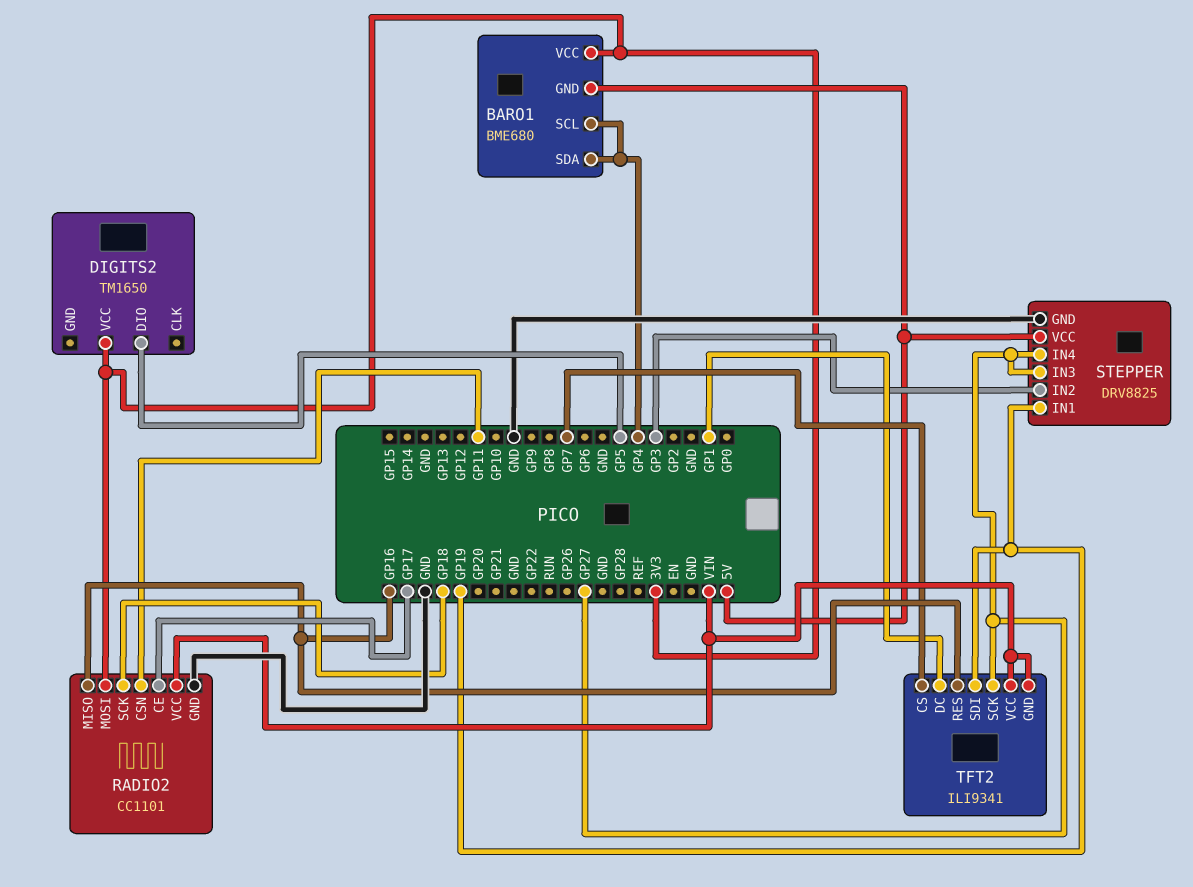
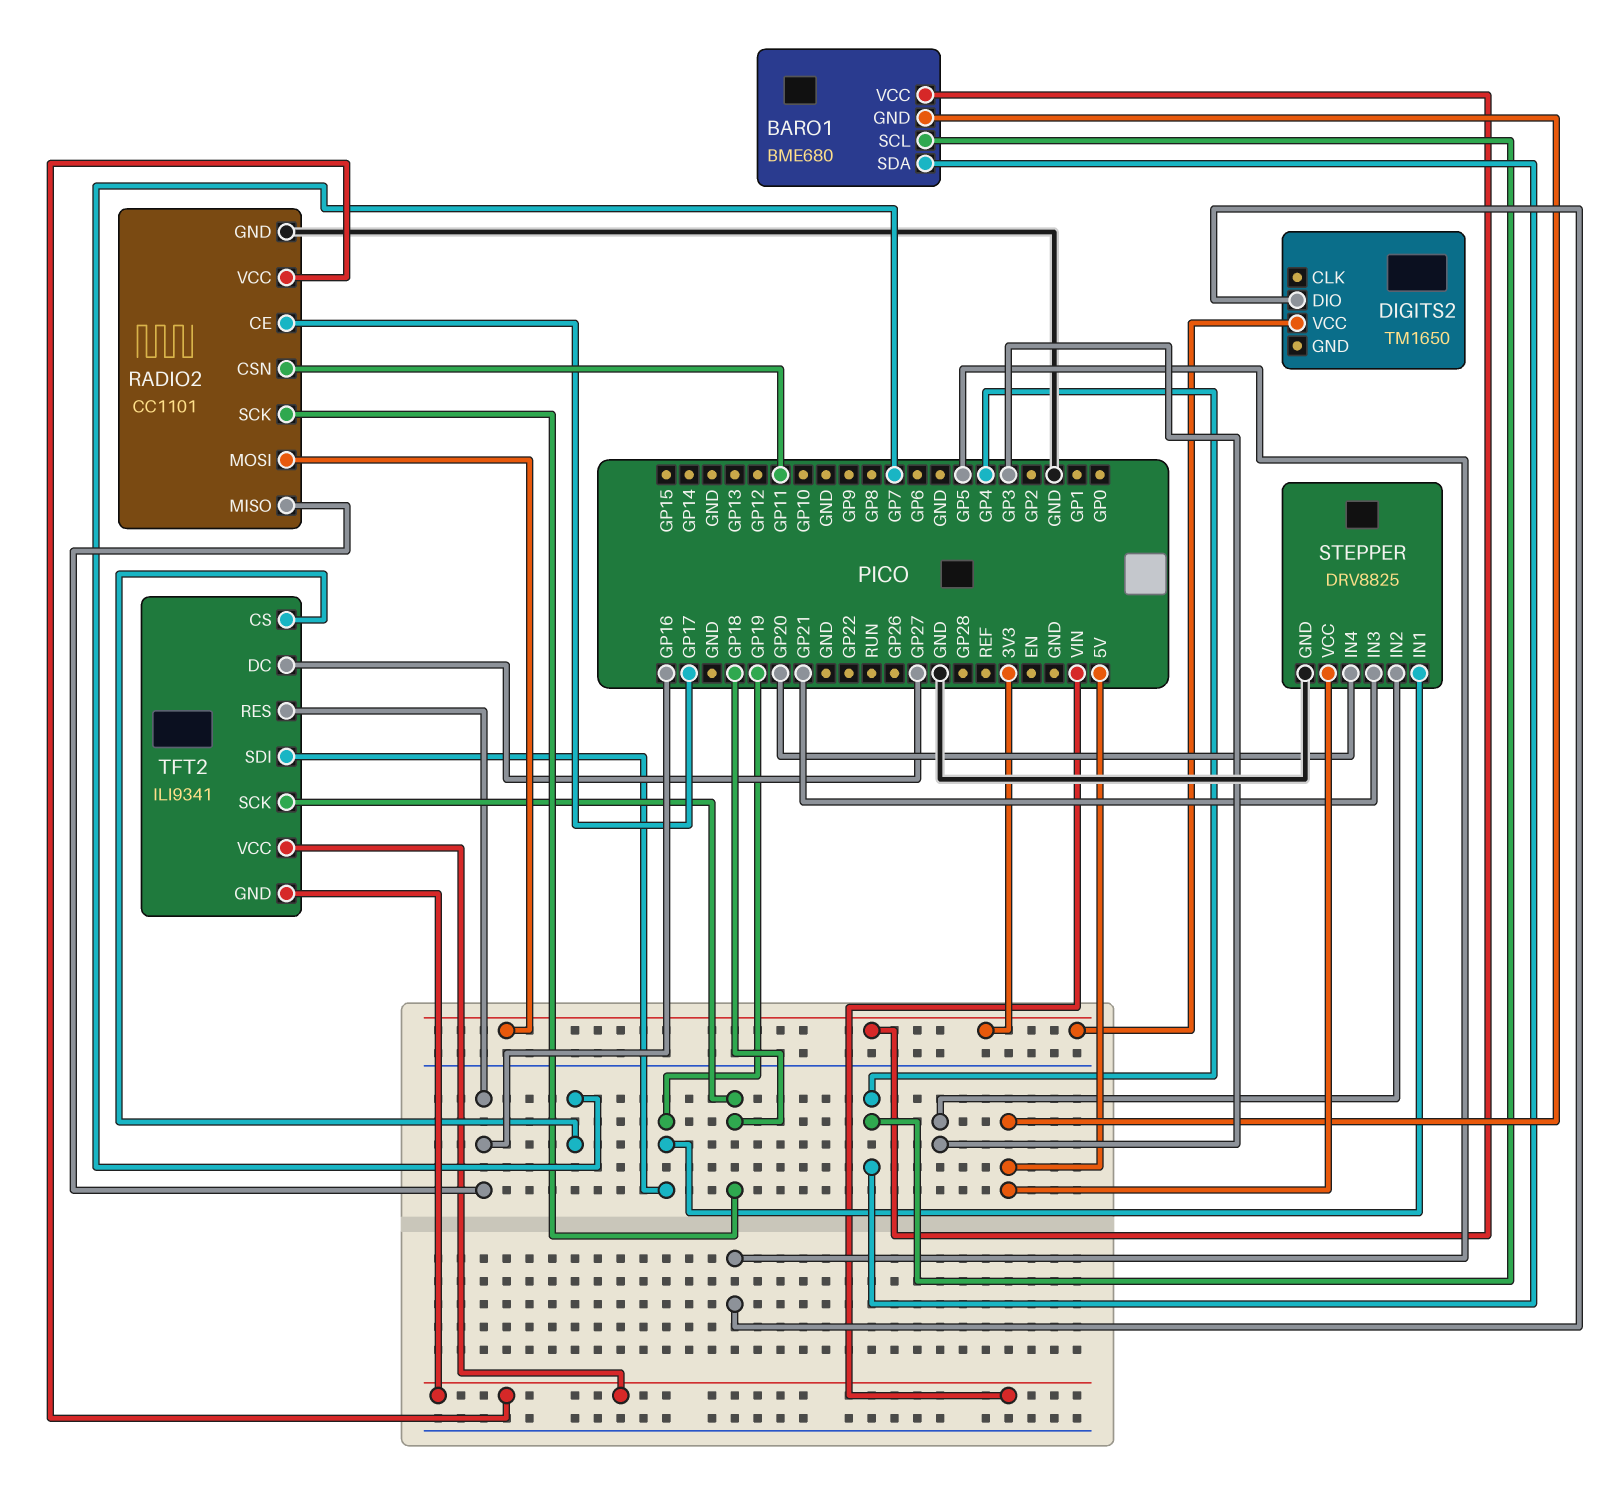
STEPPER pin IN3: GP27 -> GP21
STEPPER pin IN4: GP27 -> GP20
TFT2 pin DC: GP1 -> GP27
TFT2 pin SCK: GP27 -> GP18

